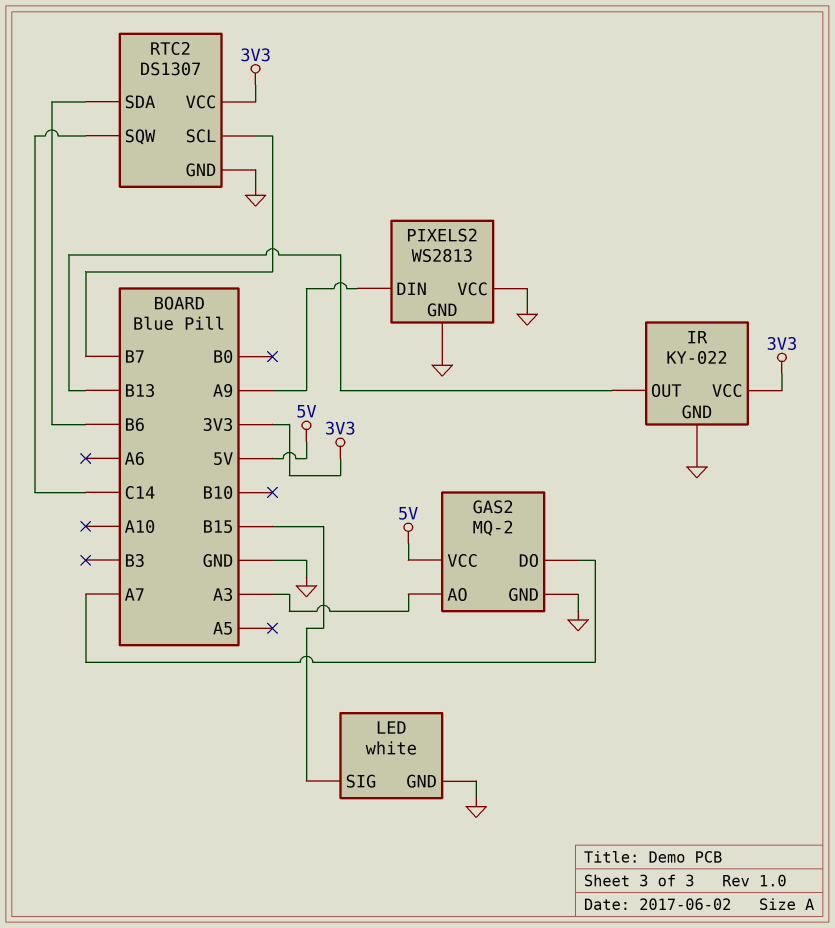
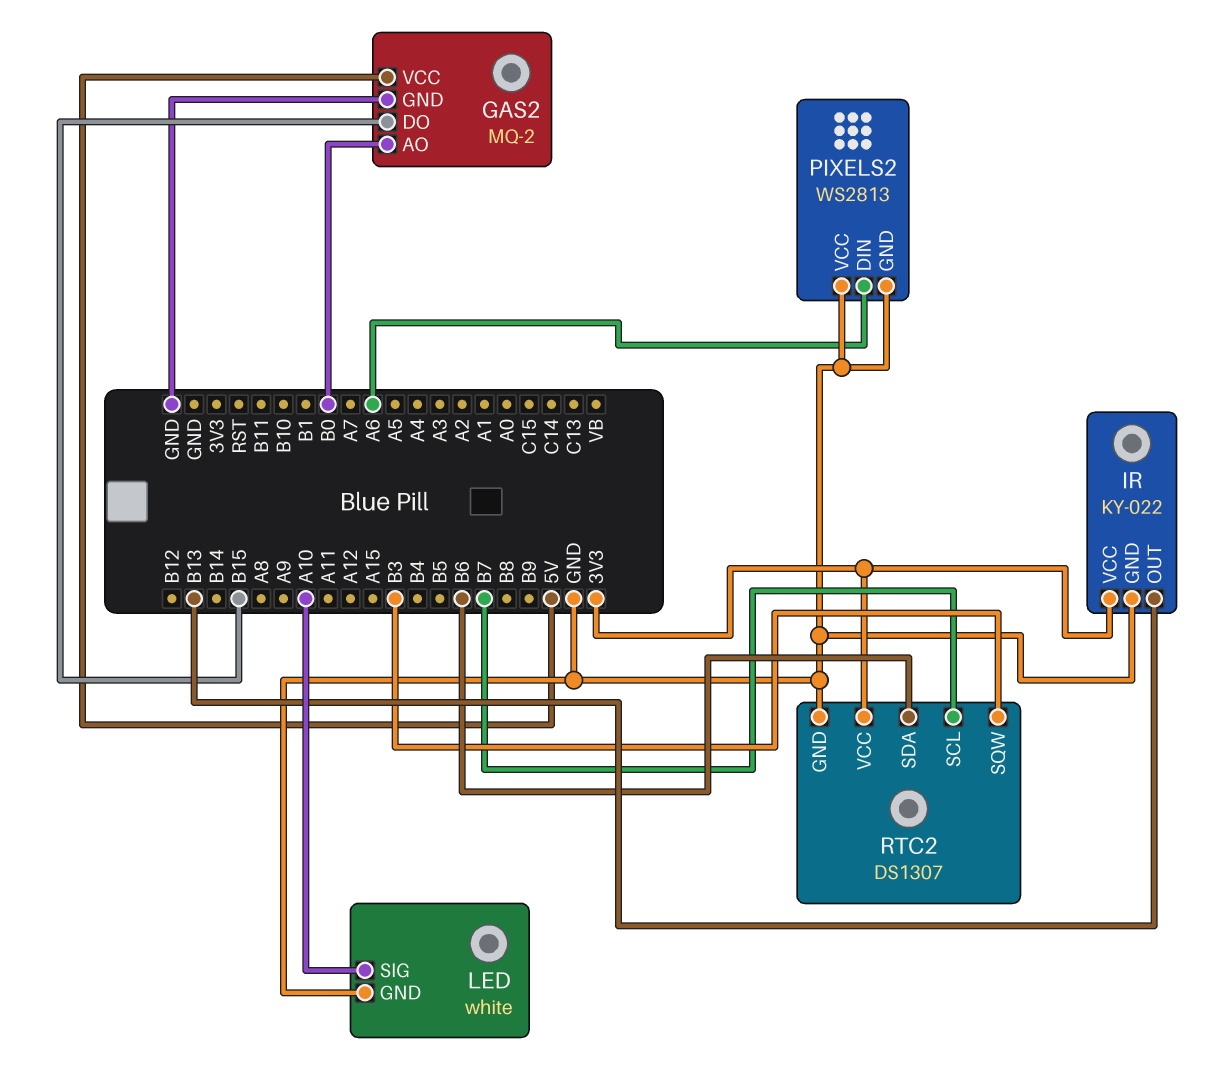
GAS2 pin AO: A3 -> B0
GAS2 pin DO: A7 -> B15
LED pin SIG: B15 -> A10
PIXELS2 pin DIN: A9 -> A6
RTC2 pin SQW: C14 -> B3

